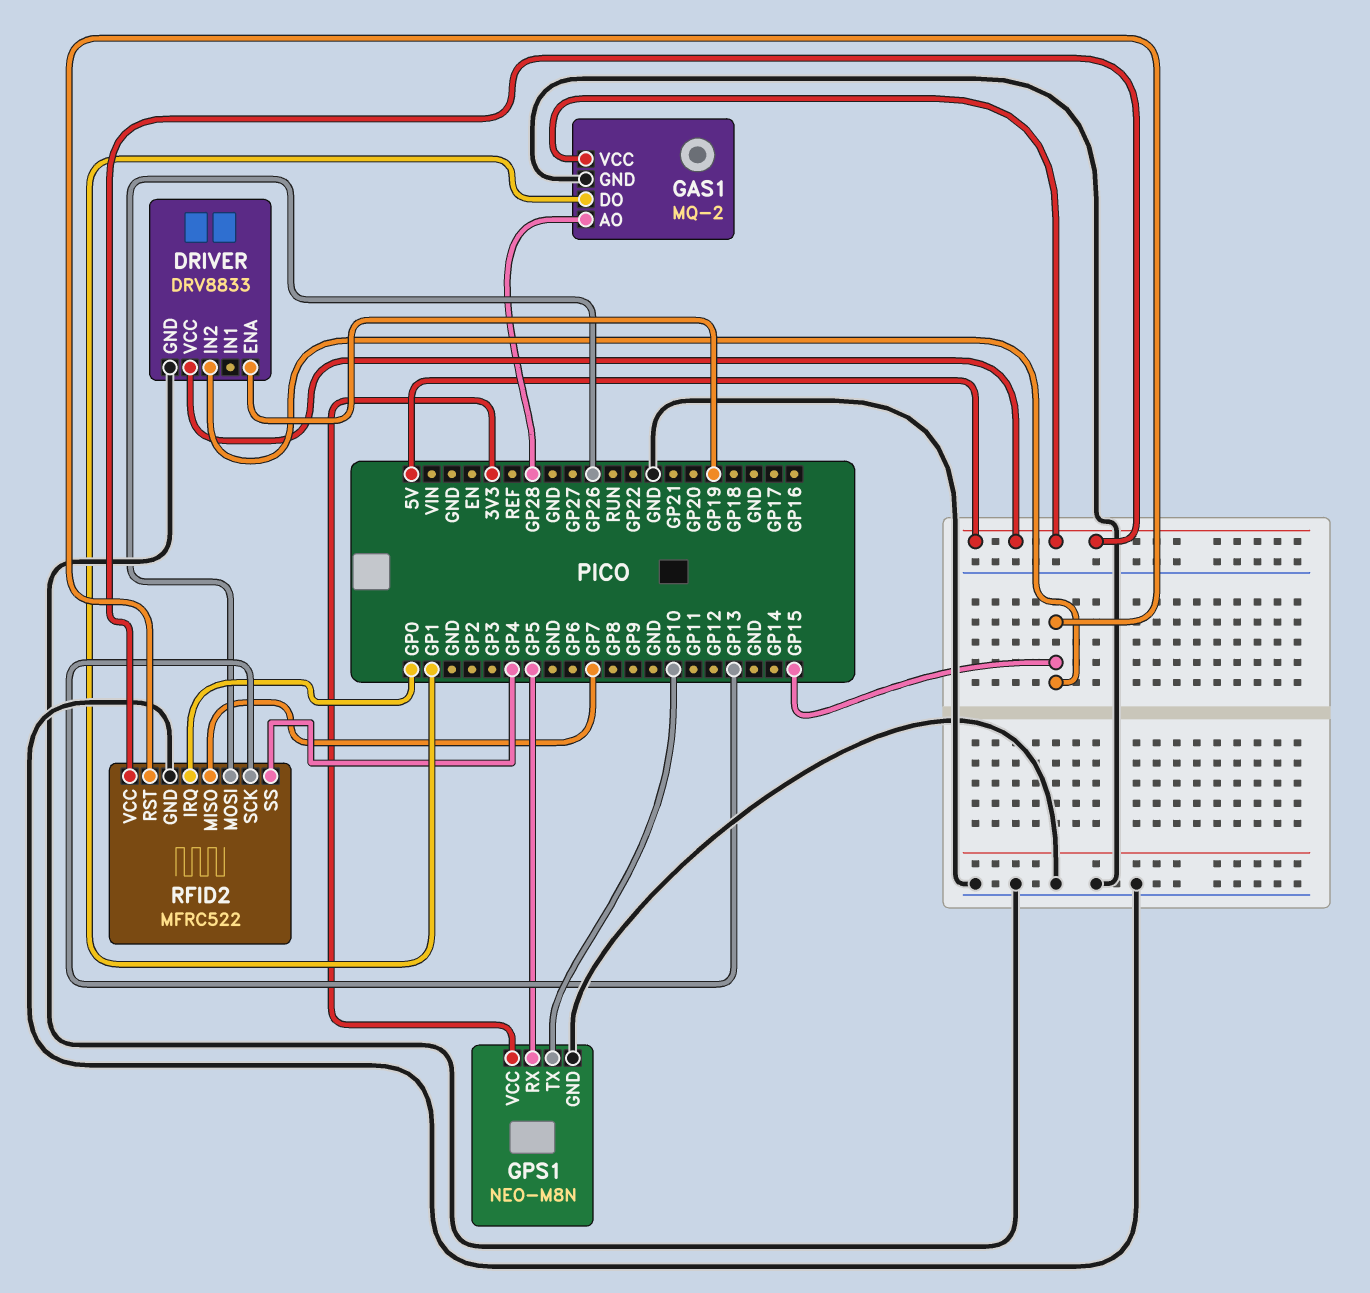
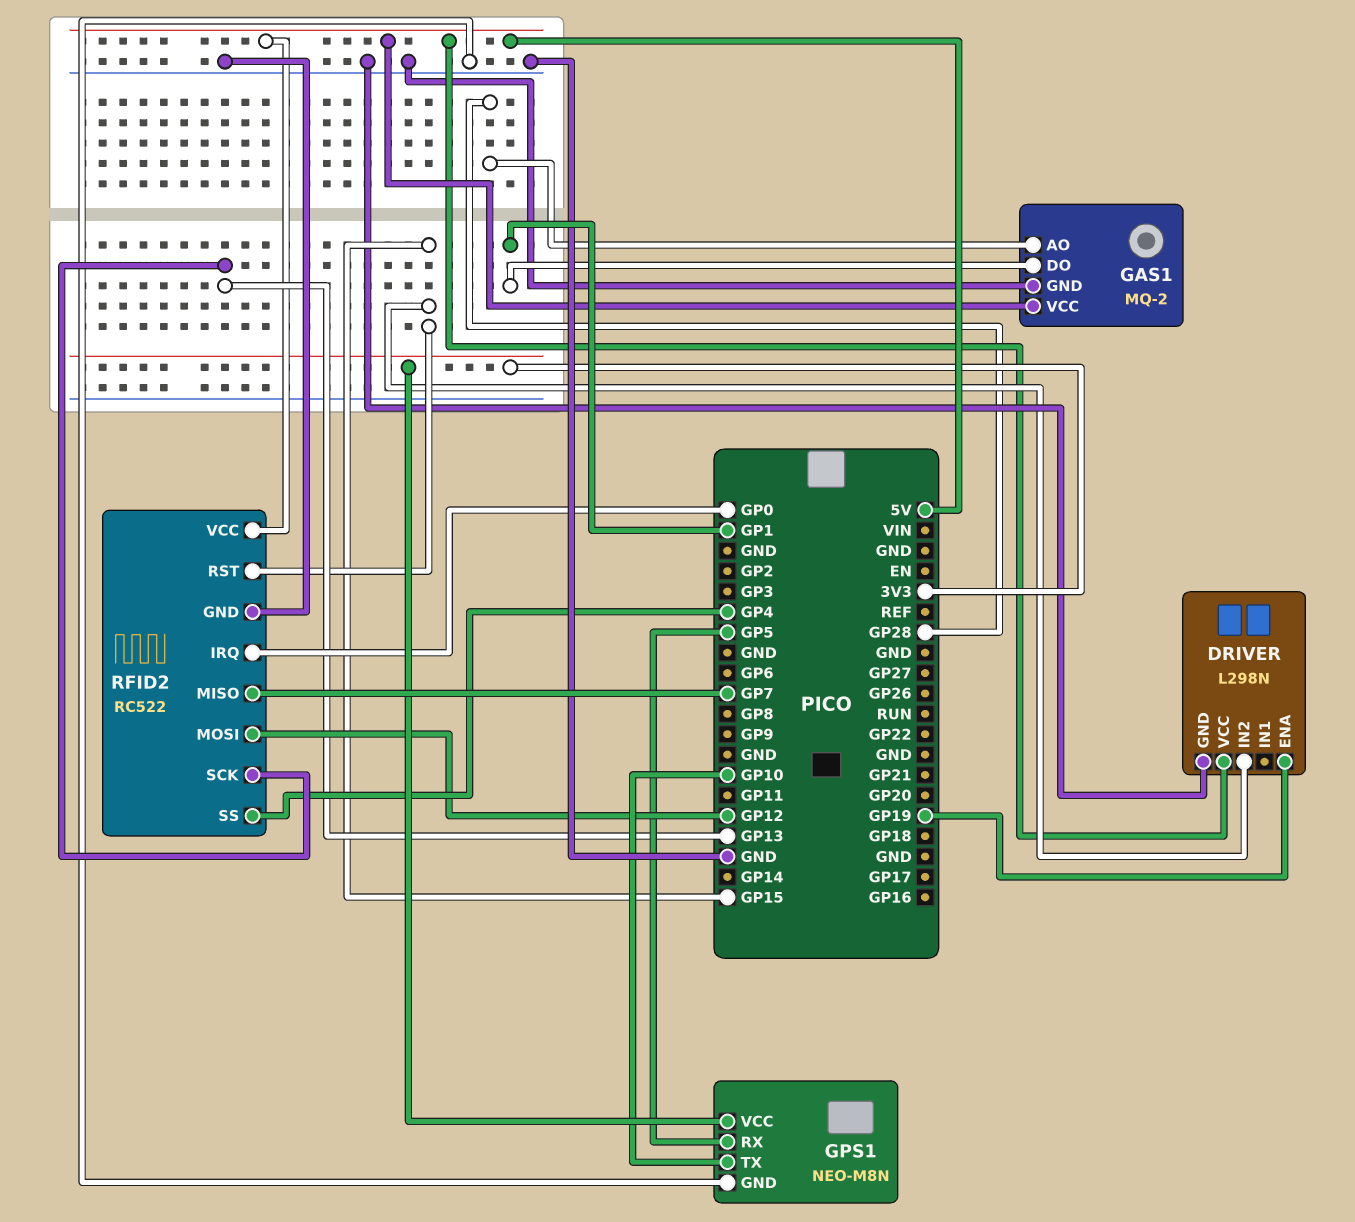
DRIVER: DRV8833 -> L298N
RFID2: MFRC522 -> RC522
RFID2 pin MOSI: GP26 -> GP12

